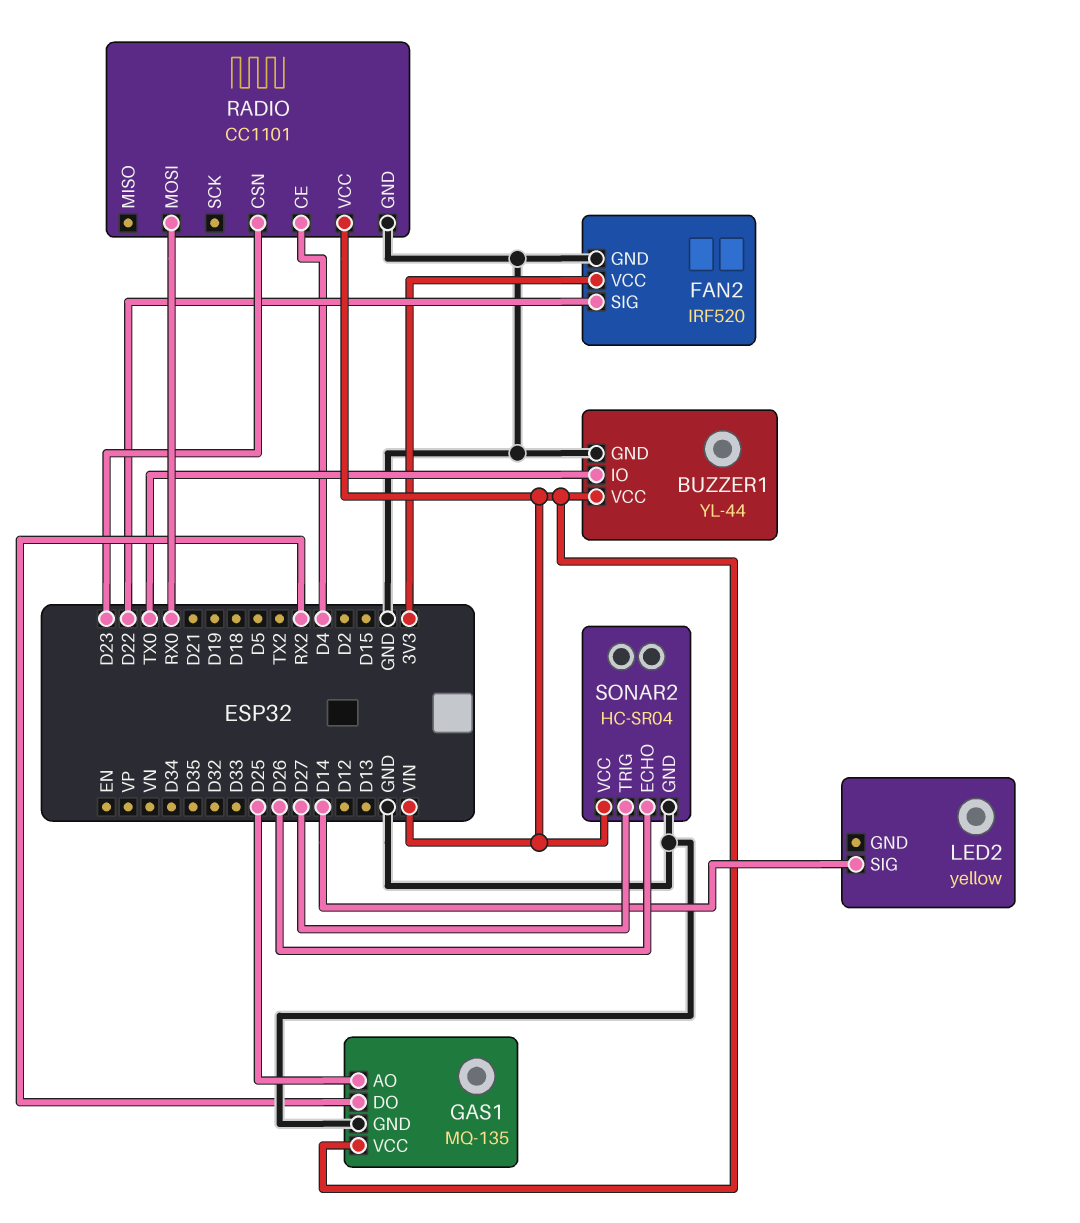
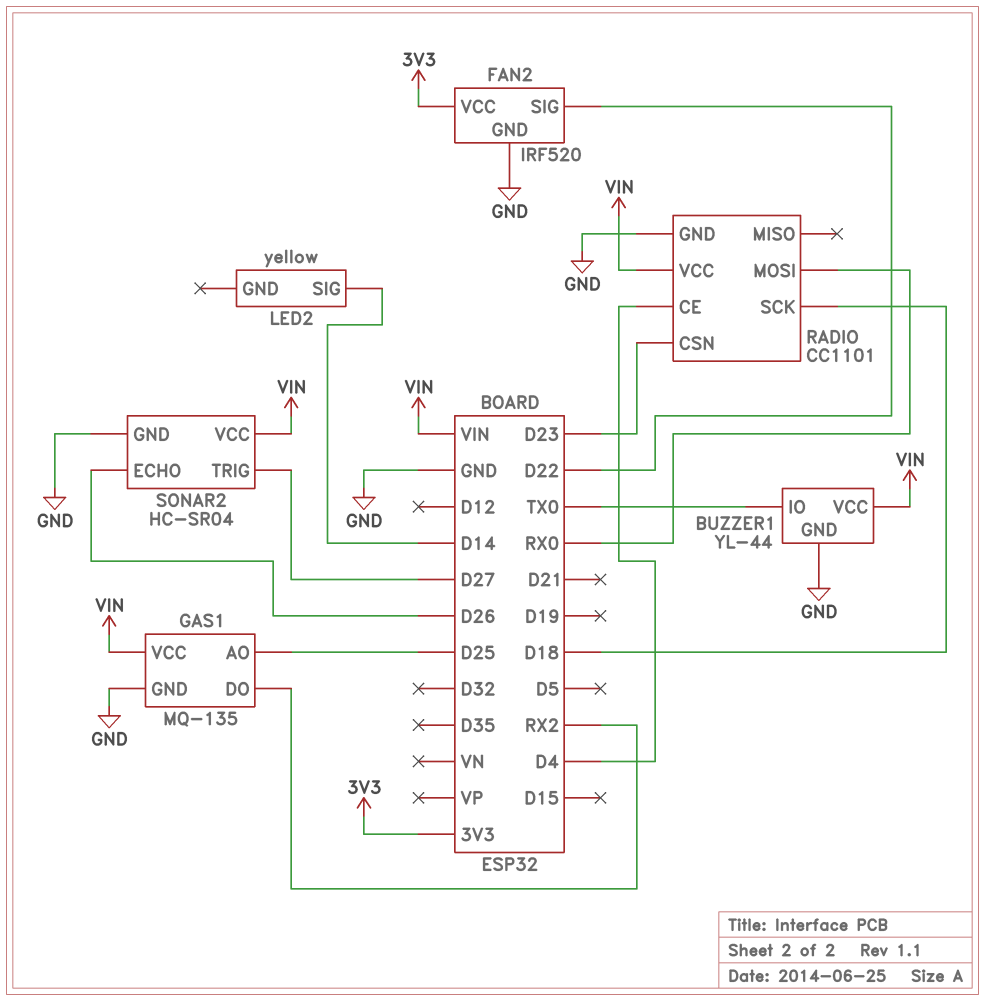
RADIO pin SCK: none -> D18

